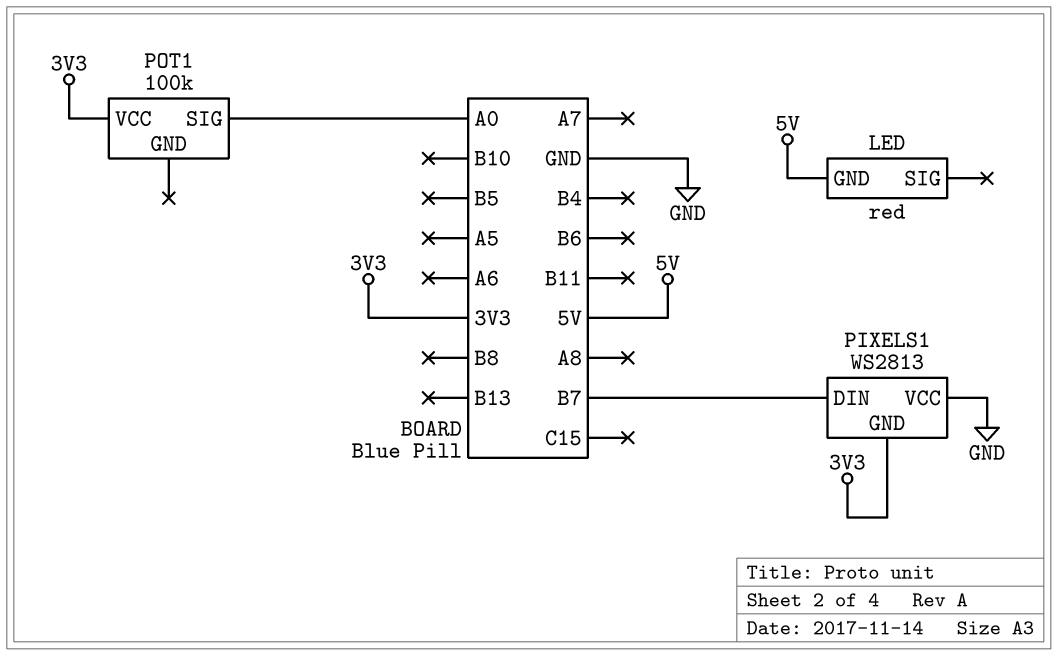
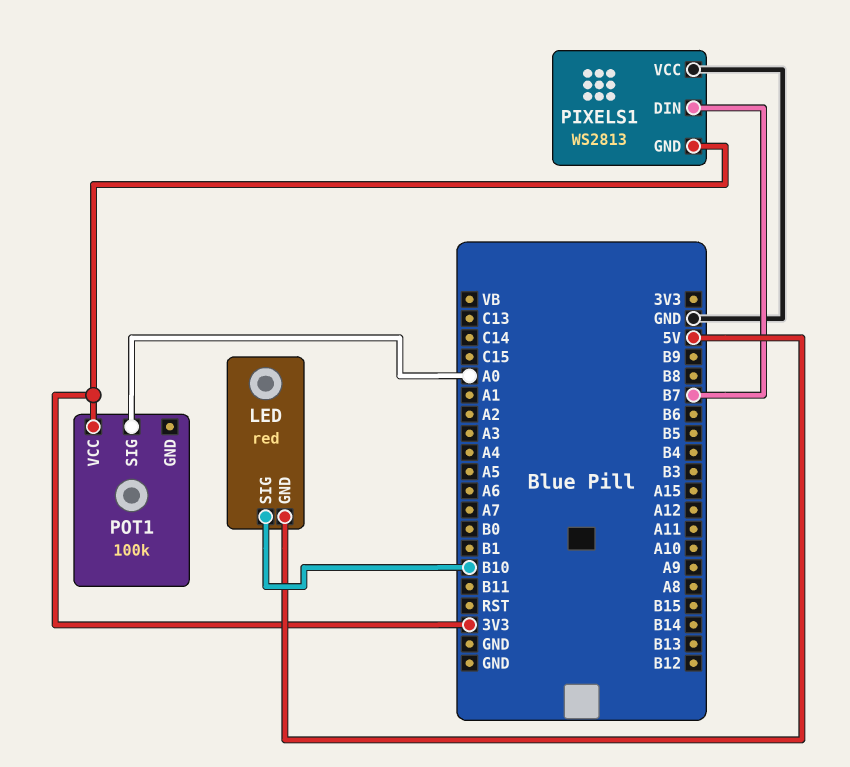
LED pin SIG: none -> B10

